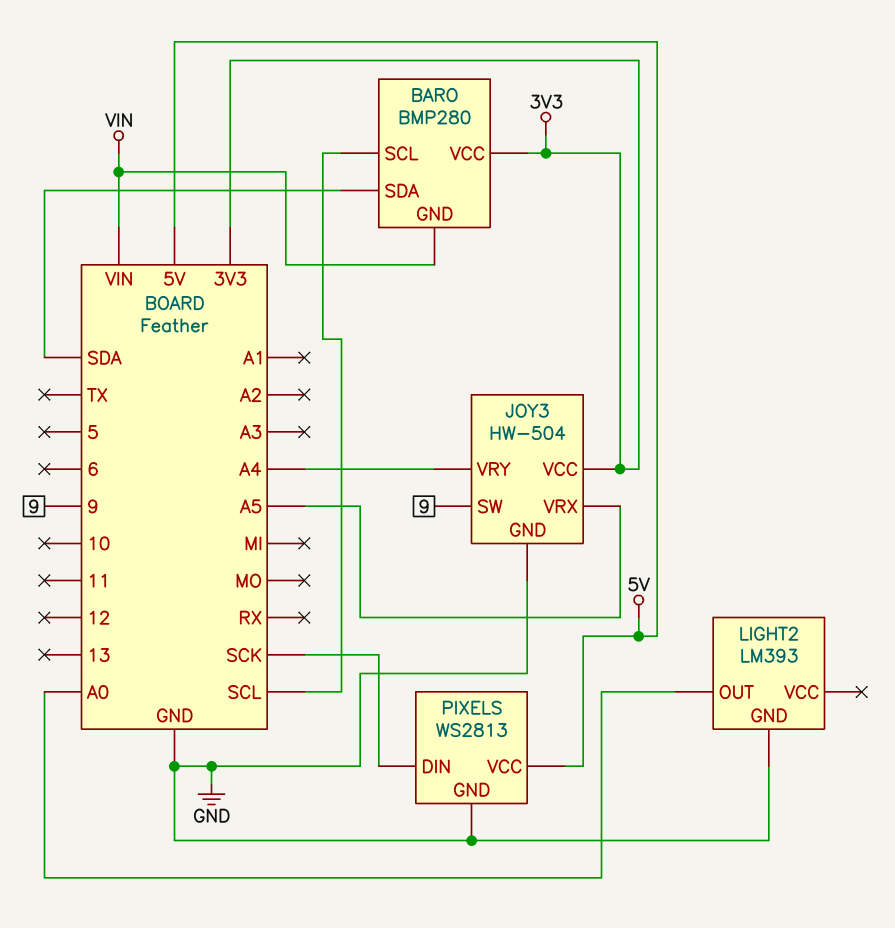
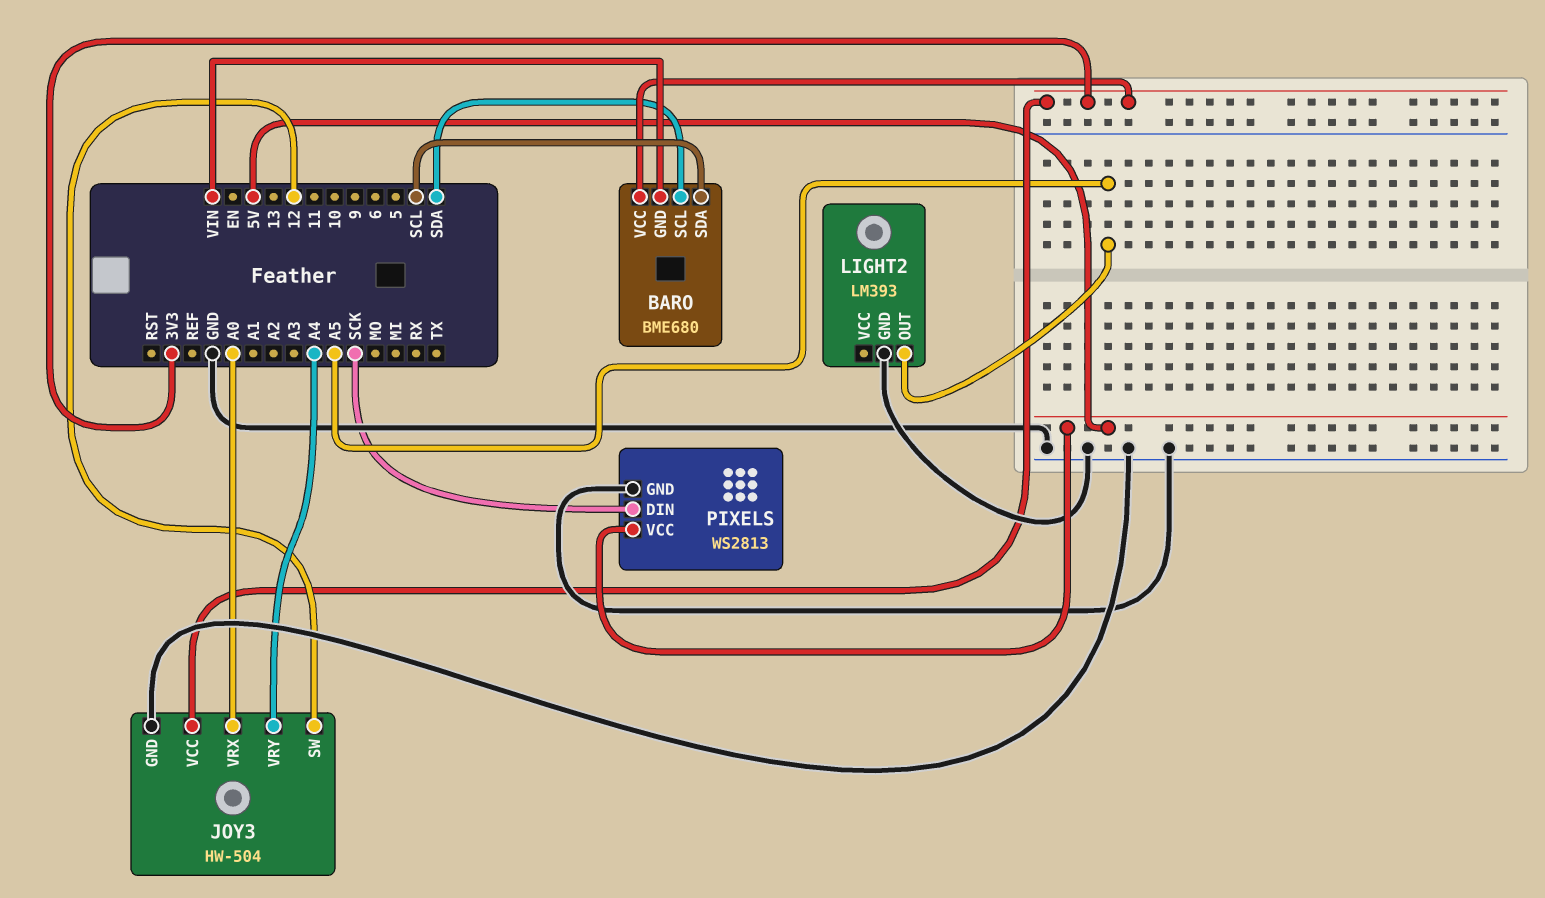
BARO: BMP280 -> BME680
BARO pin SCL: SCL -> SDA
BARO pin SDA: SDA -> SCL
JOY3 pin SW: 9 -> 12
JOY3 pin VRX: A5 -> A0
LIGHT2 pin OUT: A0 -> A5

